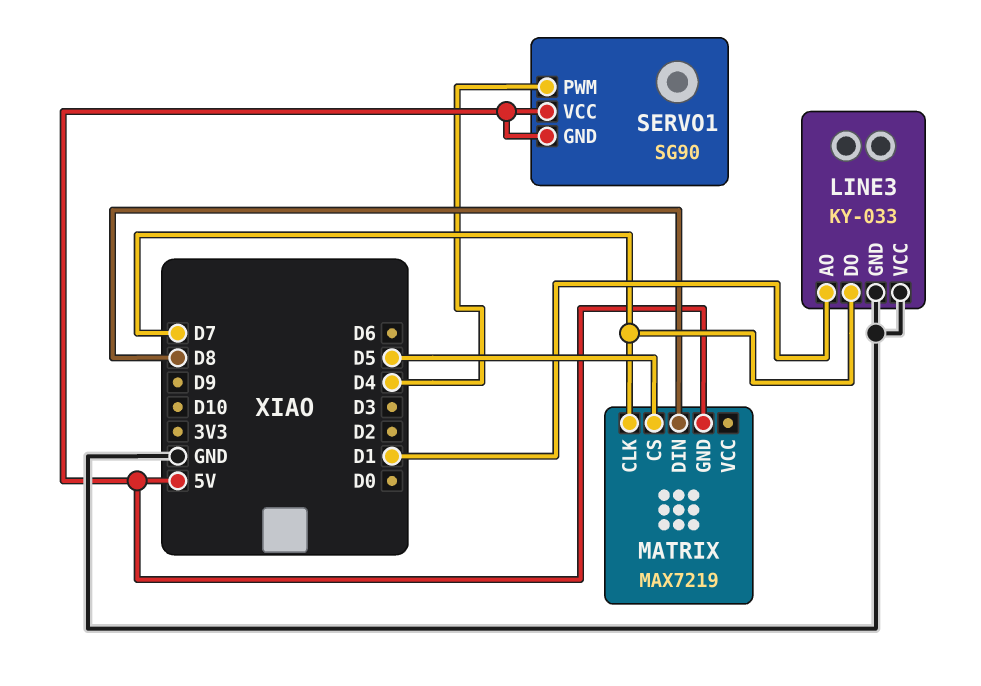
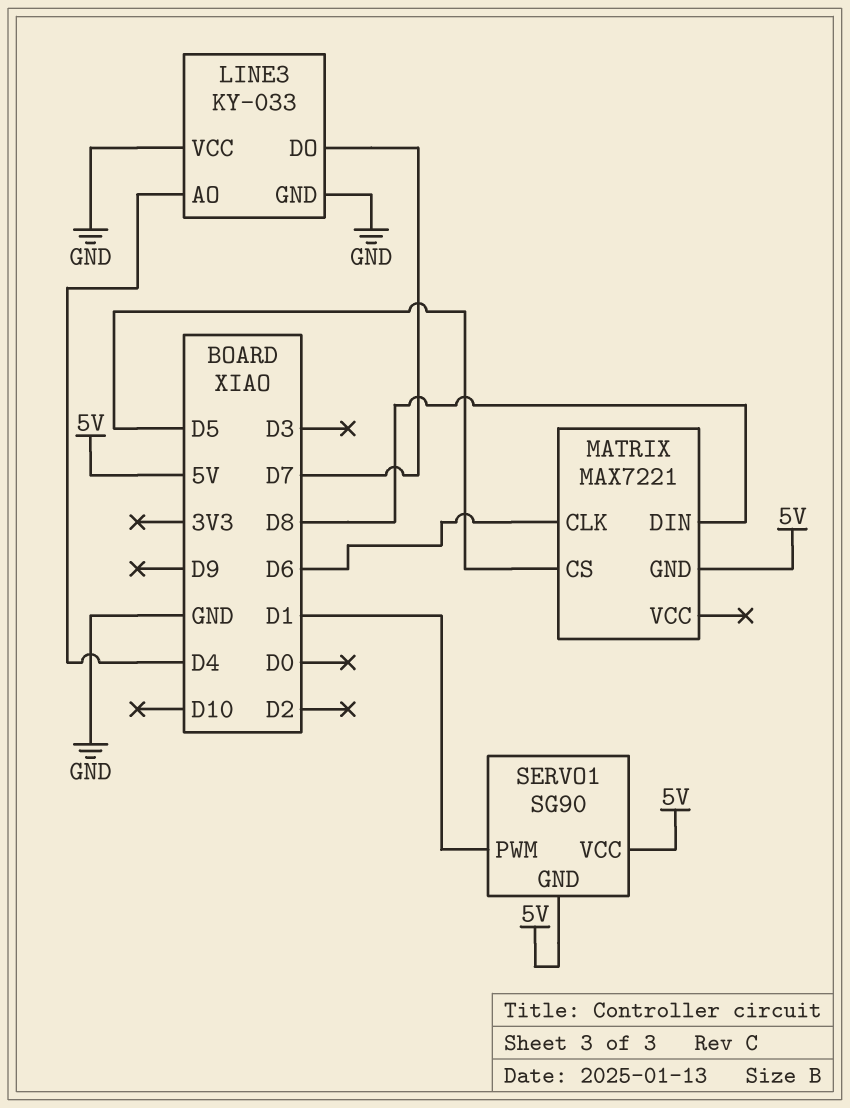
LINE3 pin AO: D1 -> D4
MATRIX: MAX7219 -> MAX7221
MATRIX pin CLK: D7 -> D6
SERVO1 pin PWM: D4 -> D1

